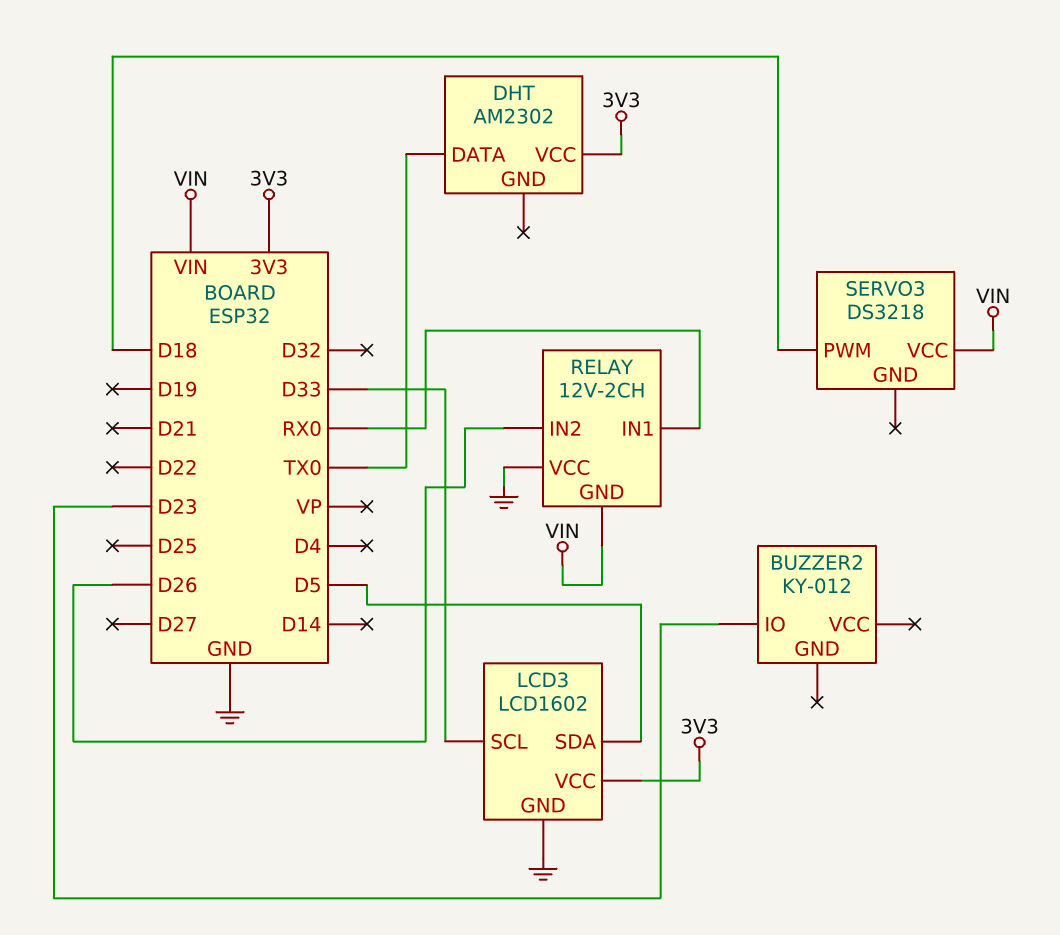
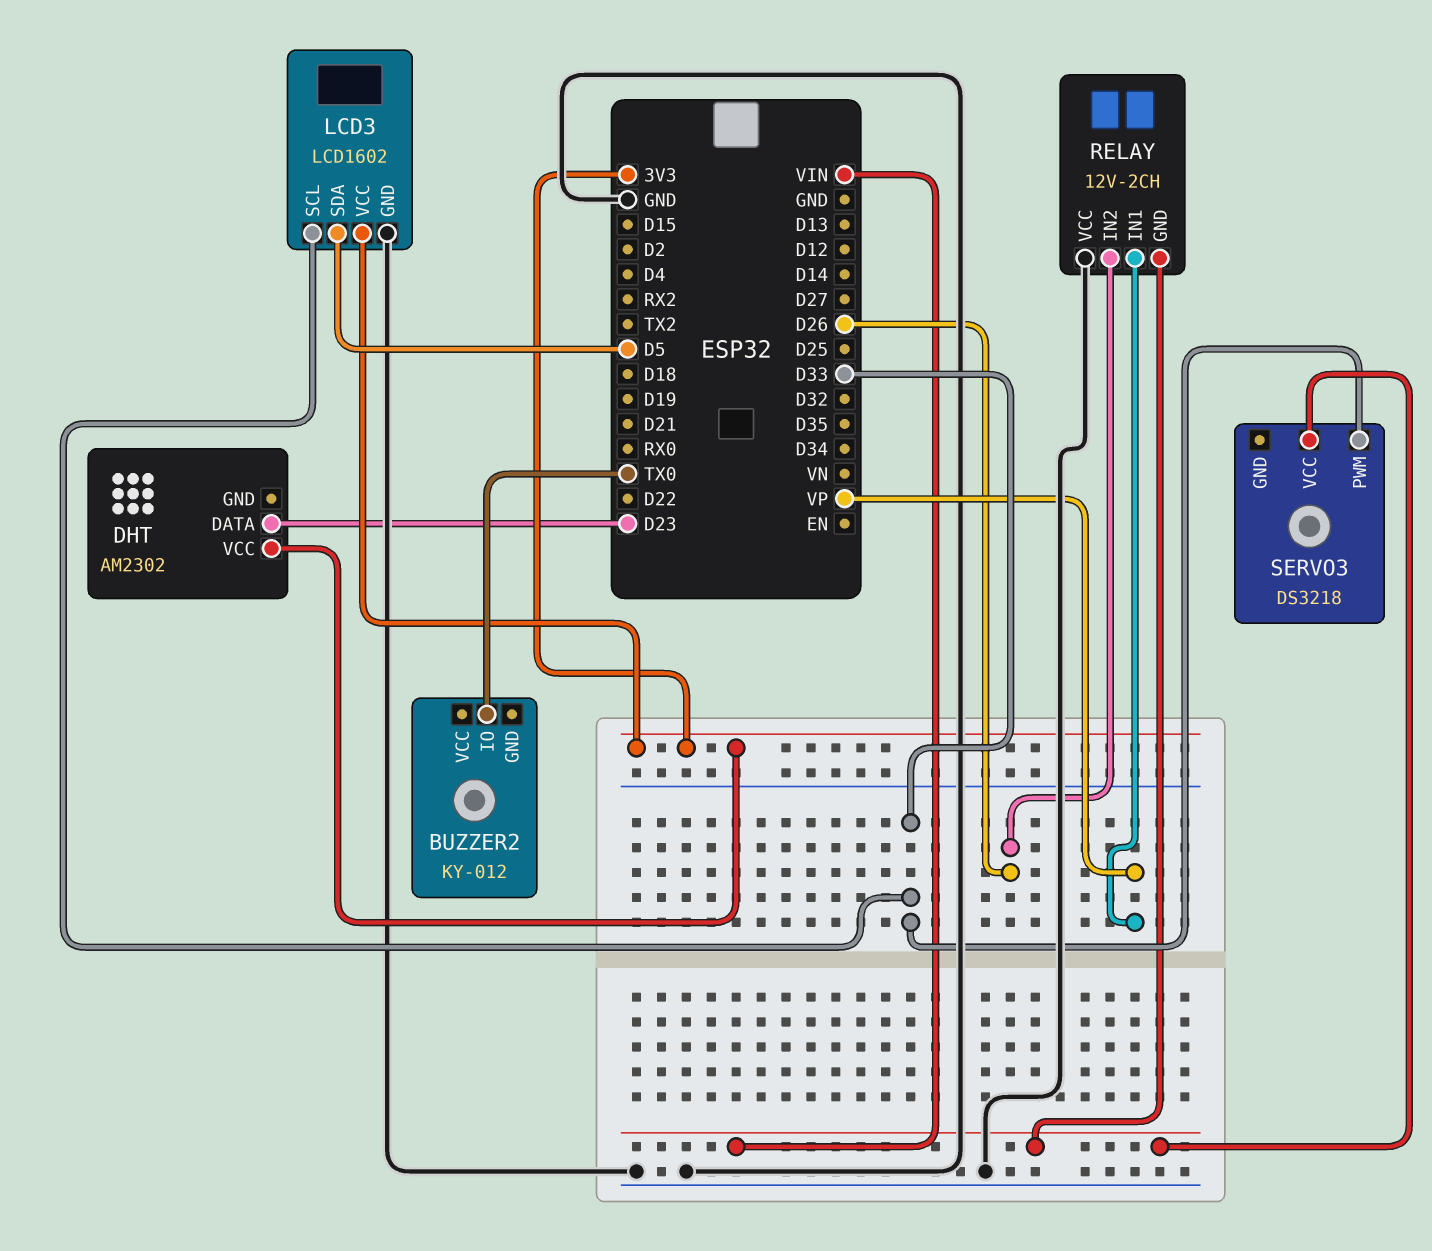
BUZZER2 pin IO: D23 -> TX0
DHT pin DATA: TX0 -> D23
RELAY pin IN1: RX0 -> VP
SERVO3 pin PWM: D18 -> D33

